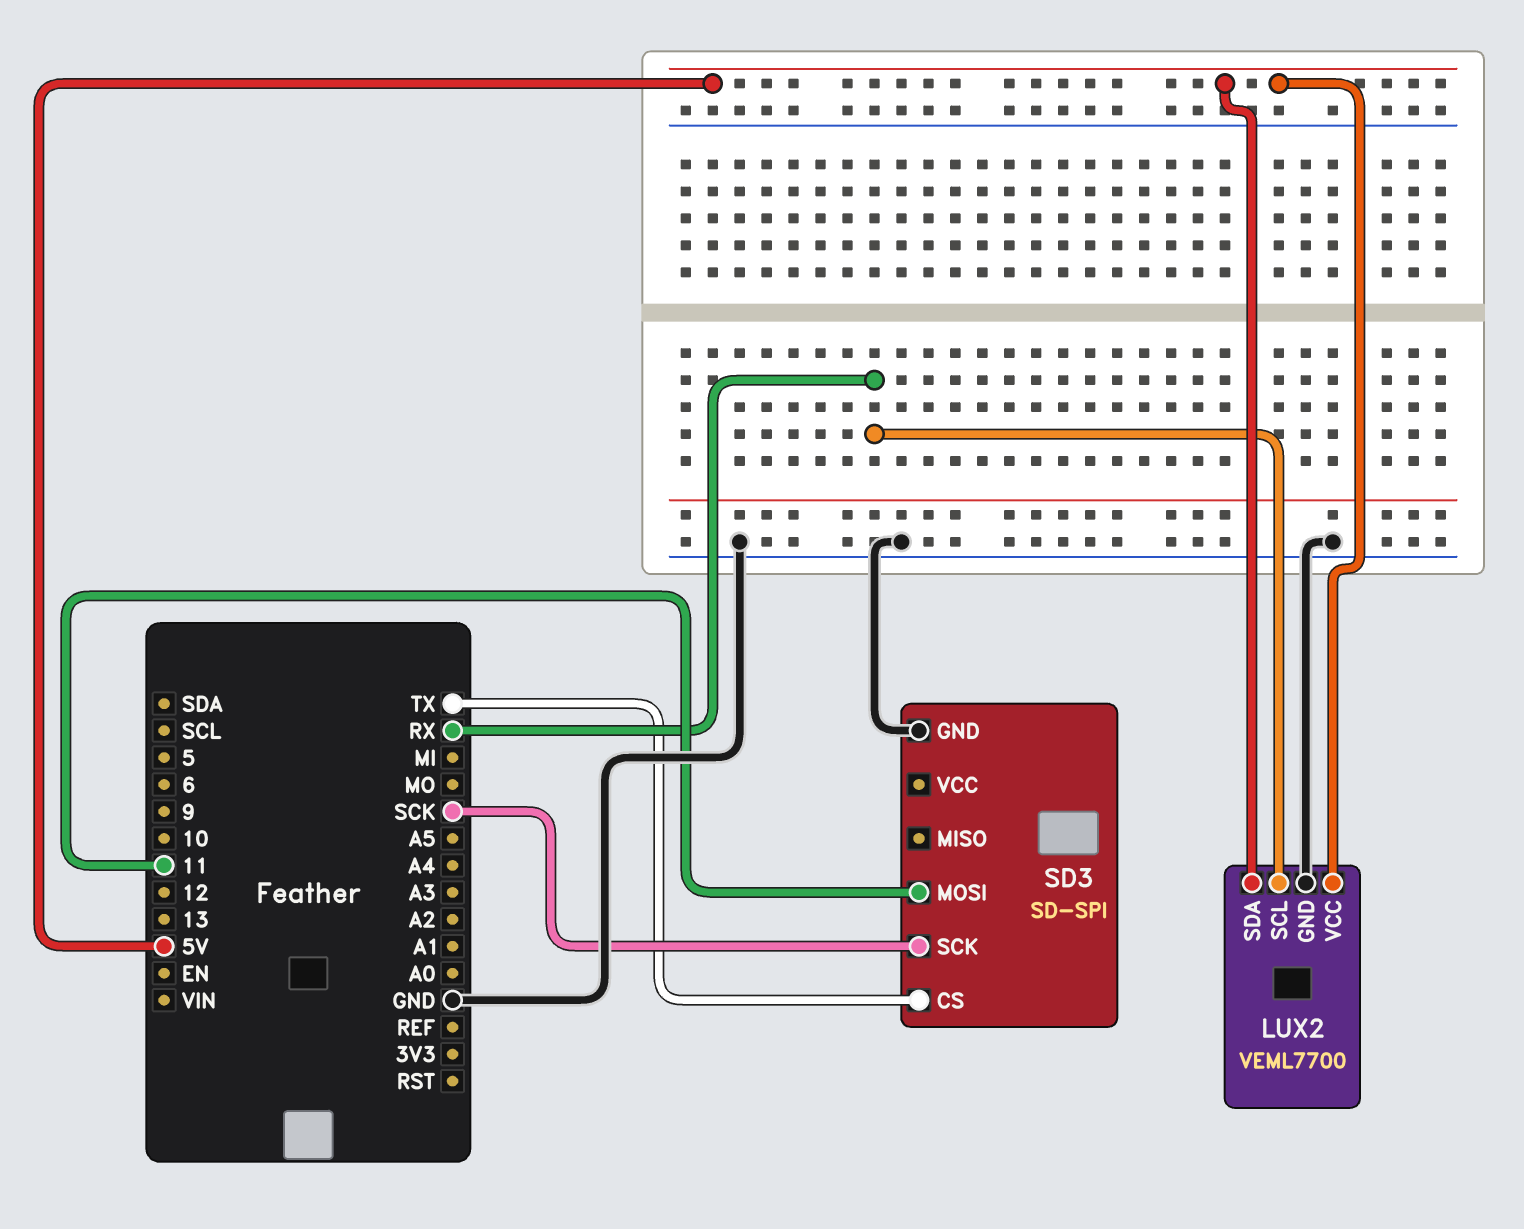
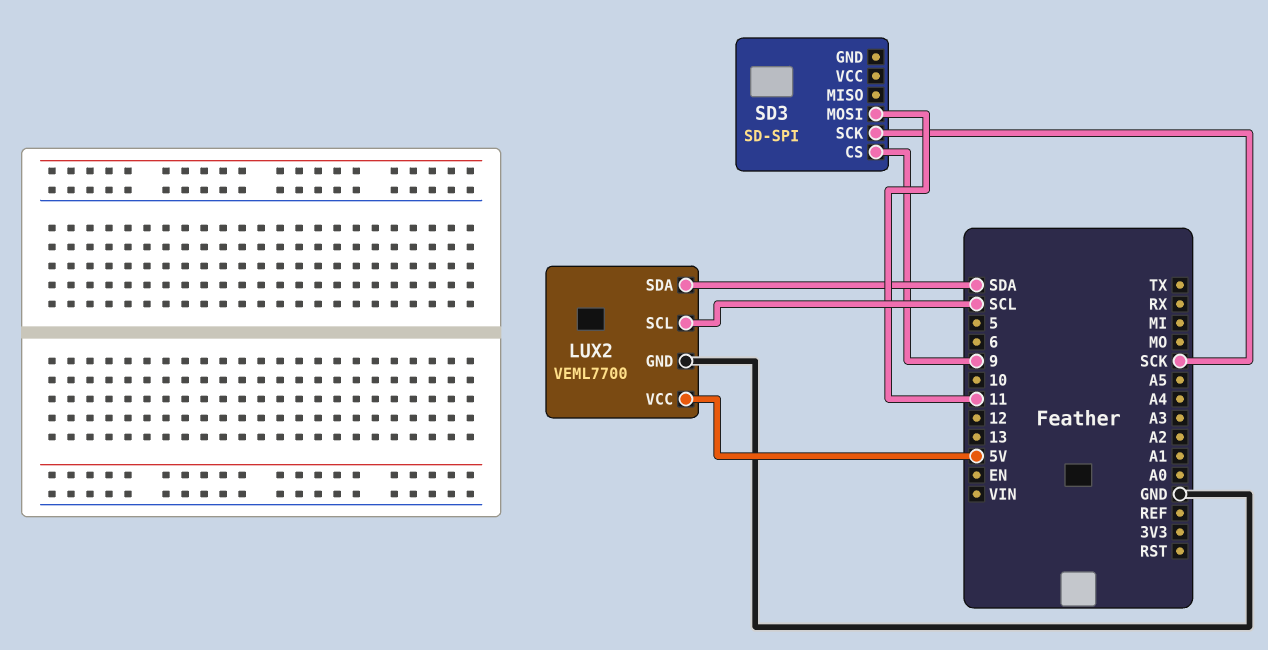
LUX2 pin SCL: RX -> SCL
LUX2 pin SDA: 5V -> SDA
SD3 pin CS: TX -> 9
SD3 pin GND: GND -> none

